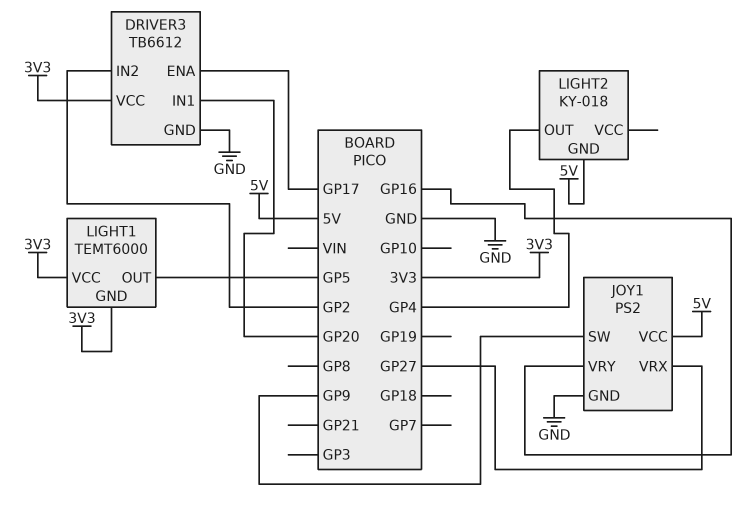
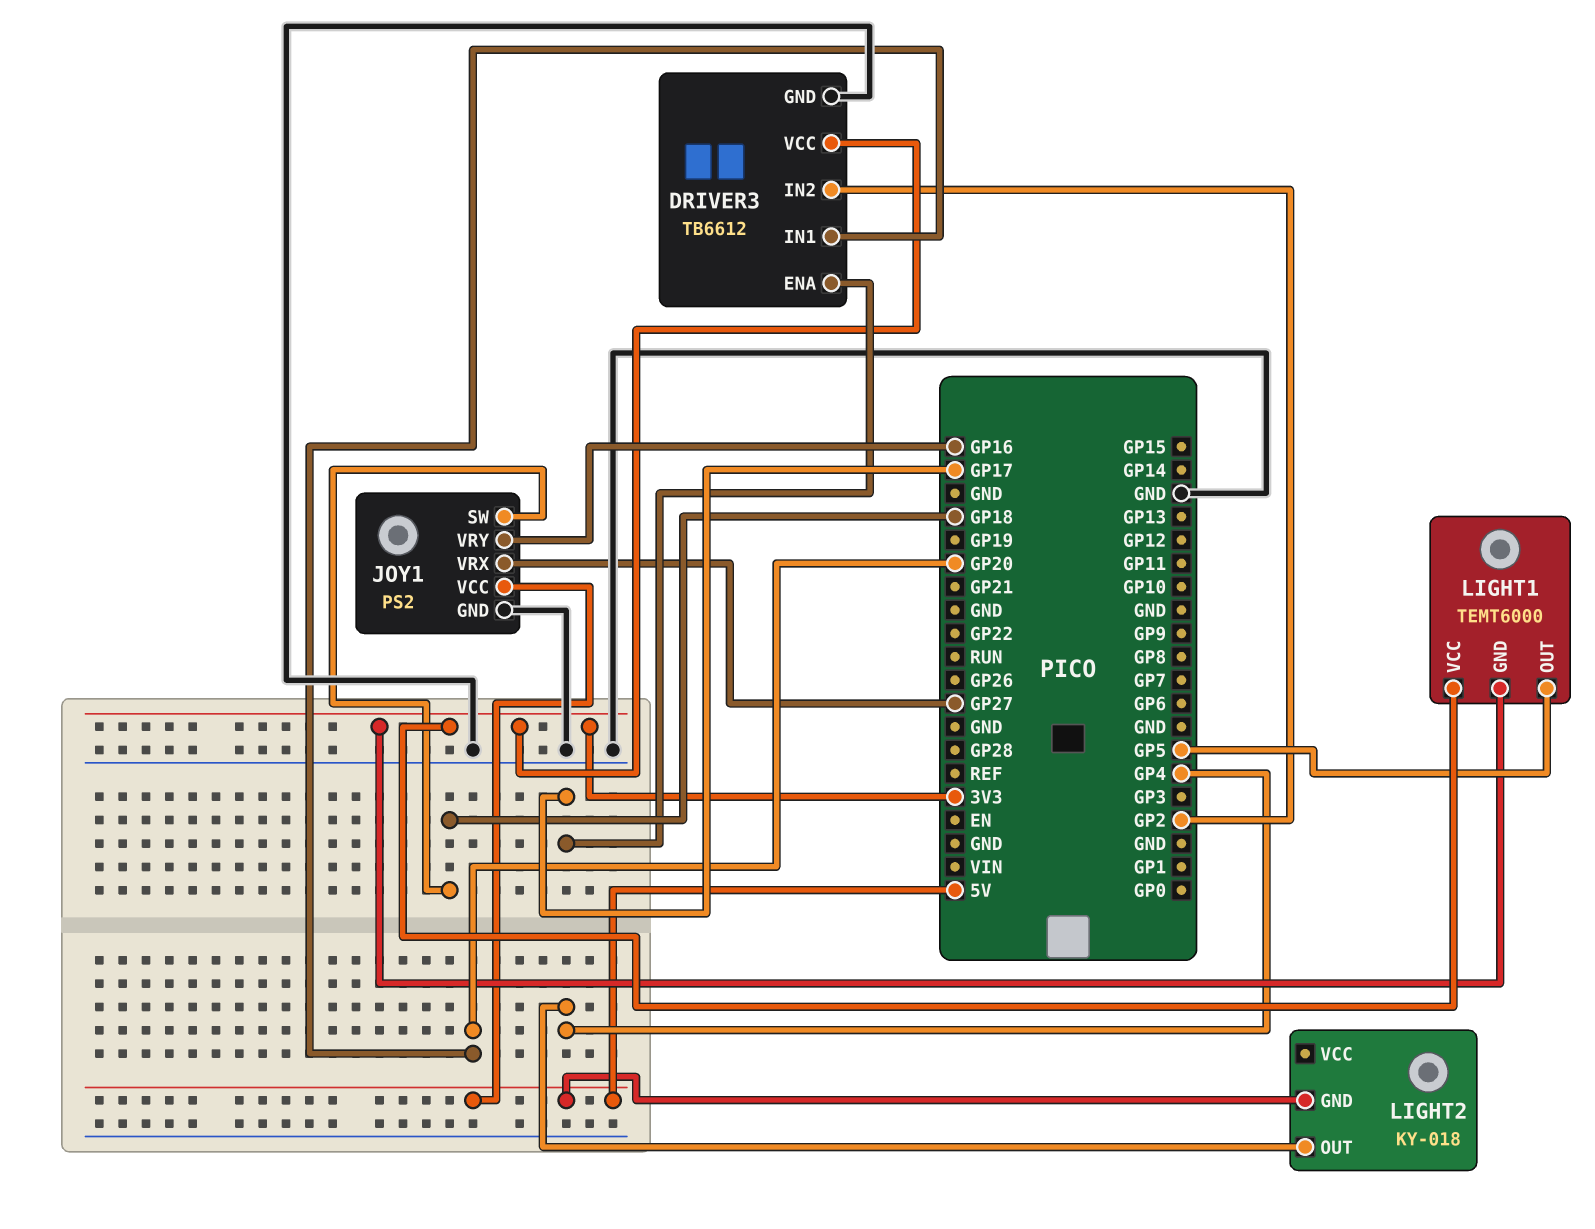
JOY1 pin SW: GP9 -> GP18

